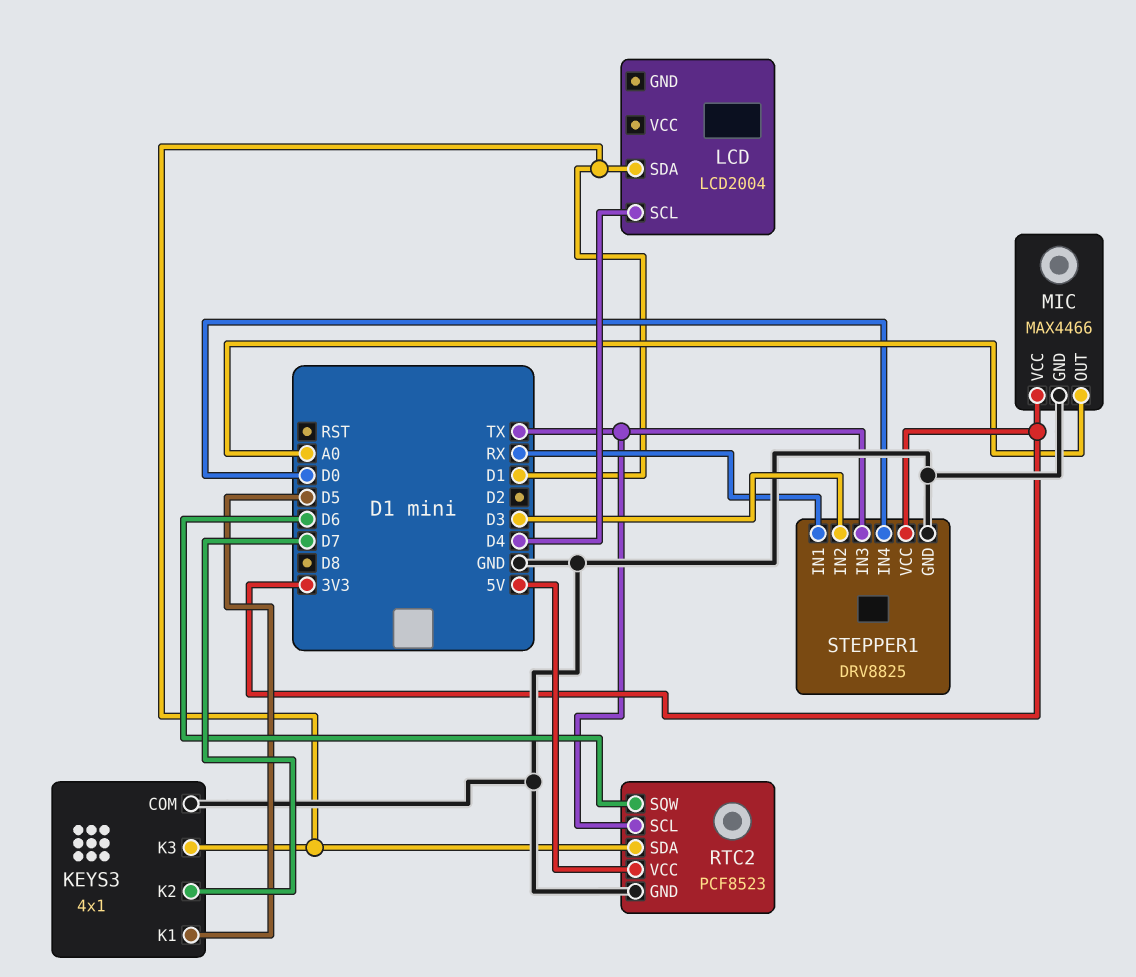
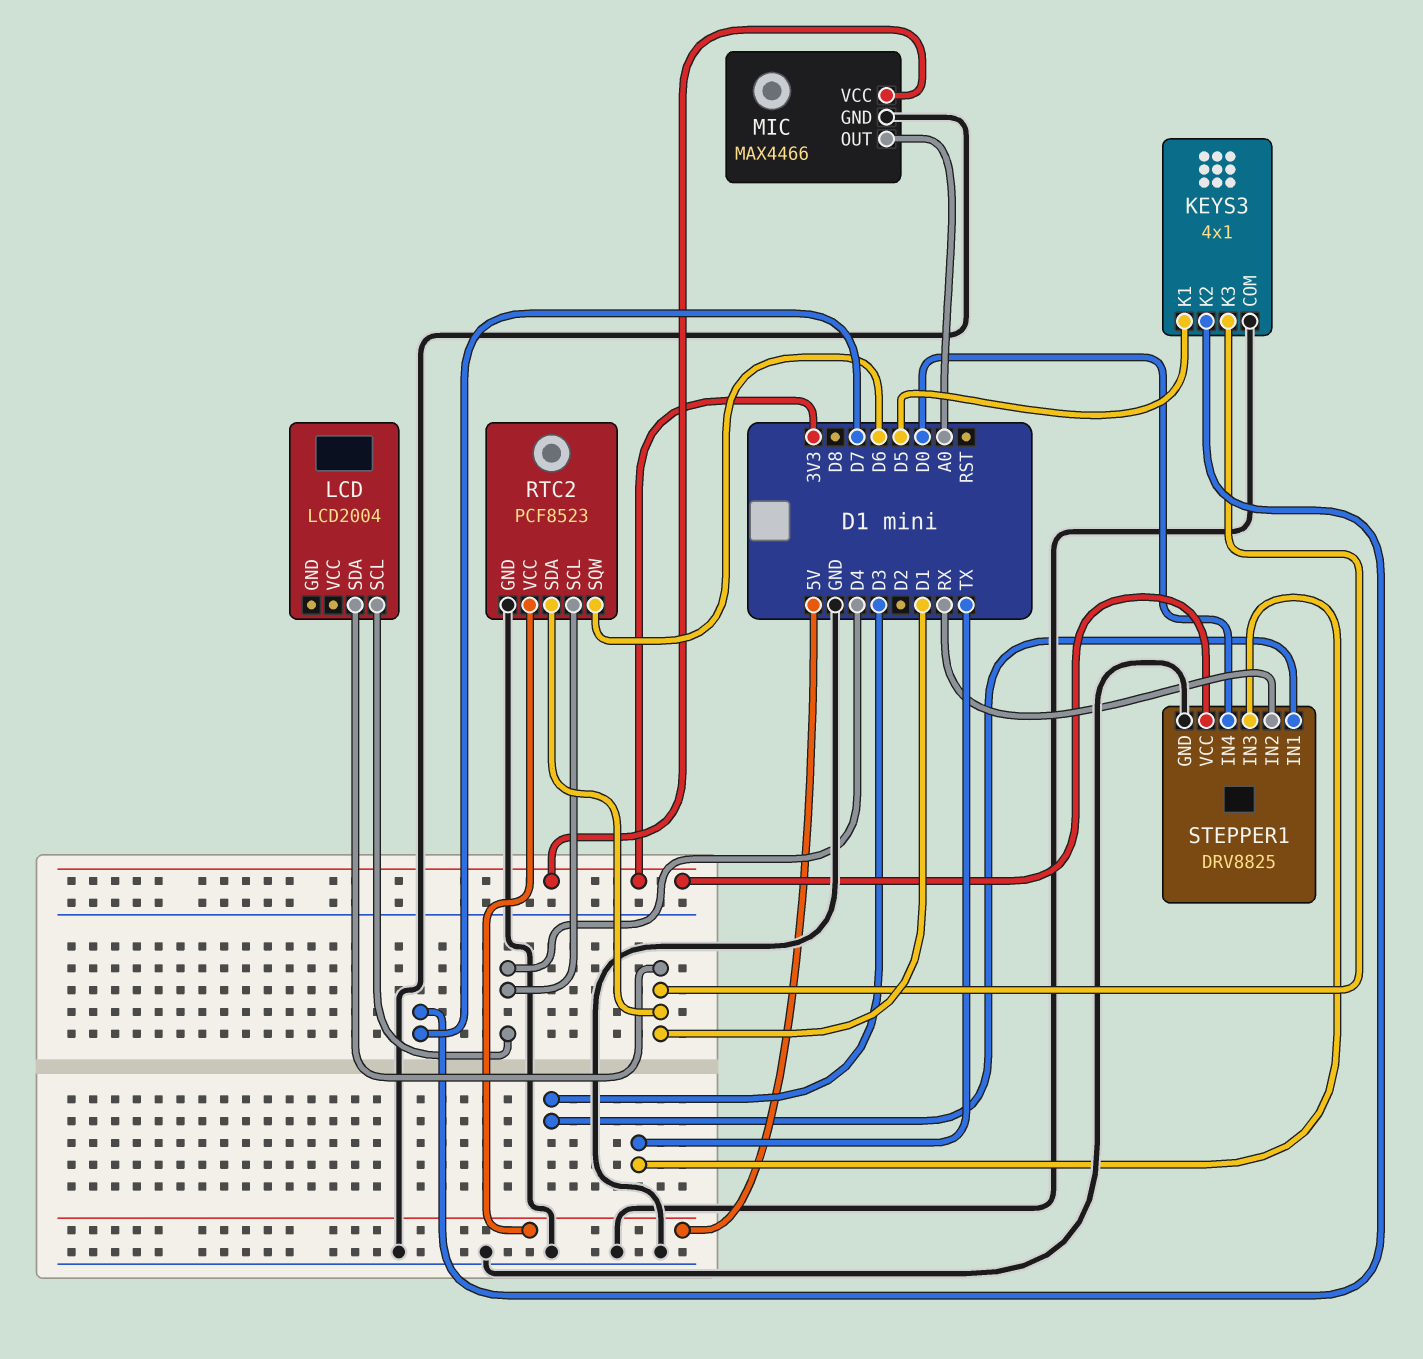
RTC2 pin SCL: TX -> D4
STEPPER1 pin IN1: RX -> D3
STEPPER1 pin IN2: D3 -> RX

